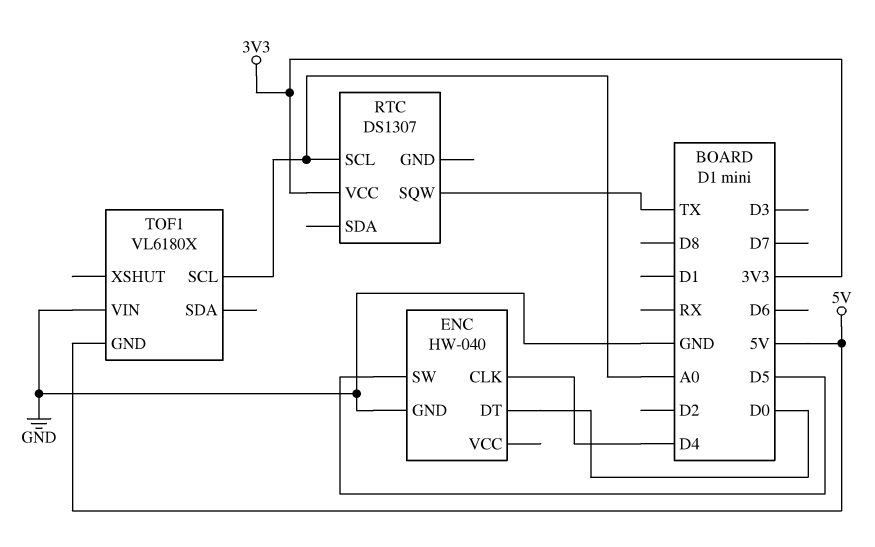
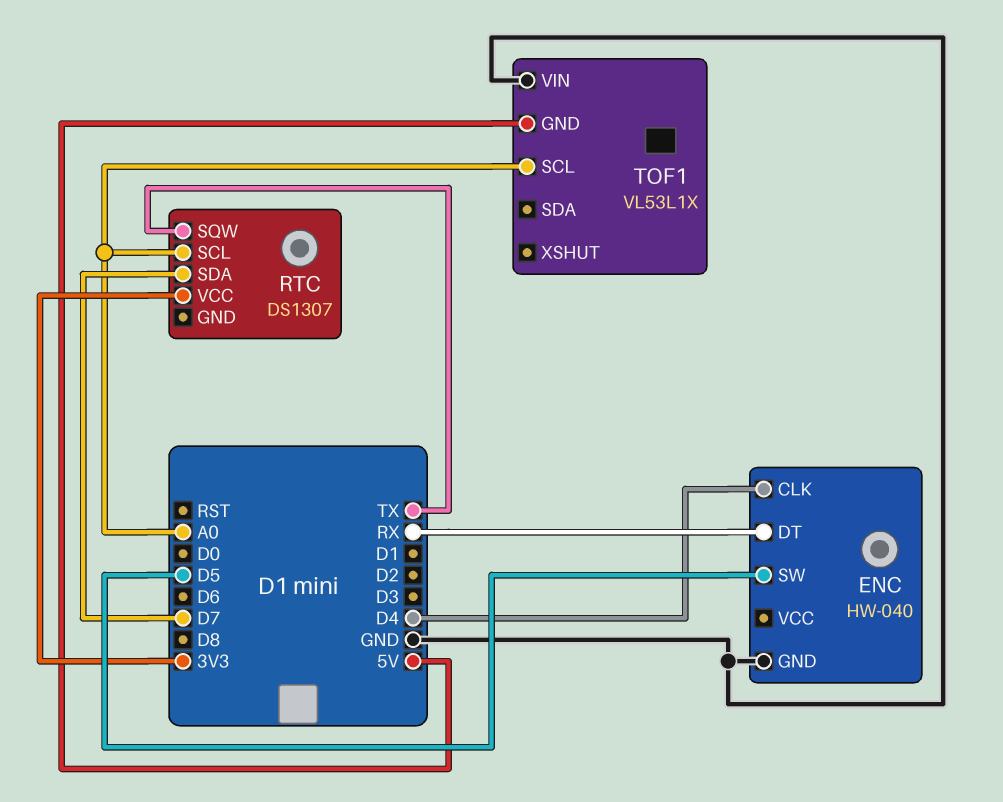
ENC pin DT: D0 -> RX
RTC pin SDA: none -> D7
TOF1: VL6180X -> VL53L1X

